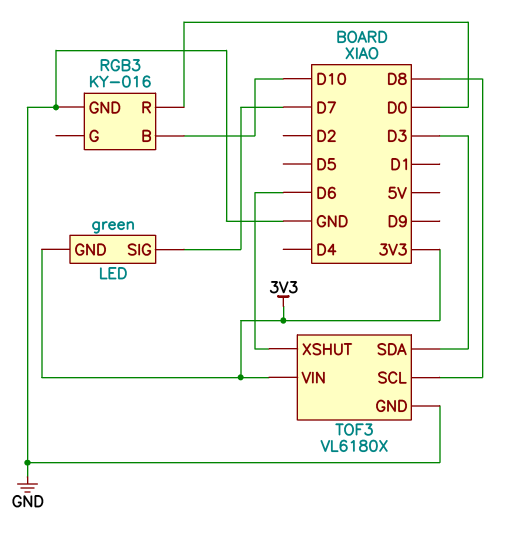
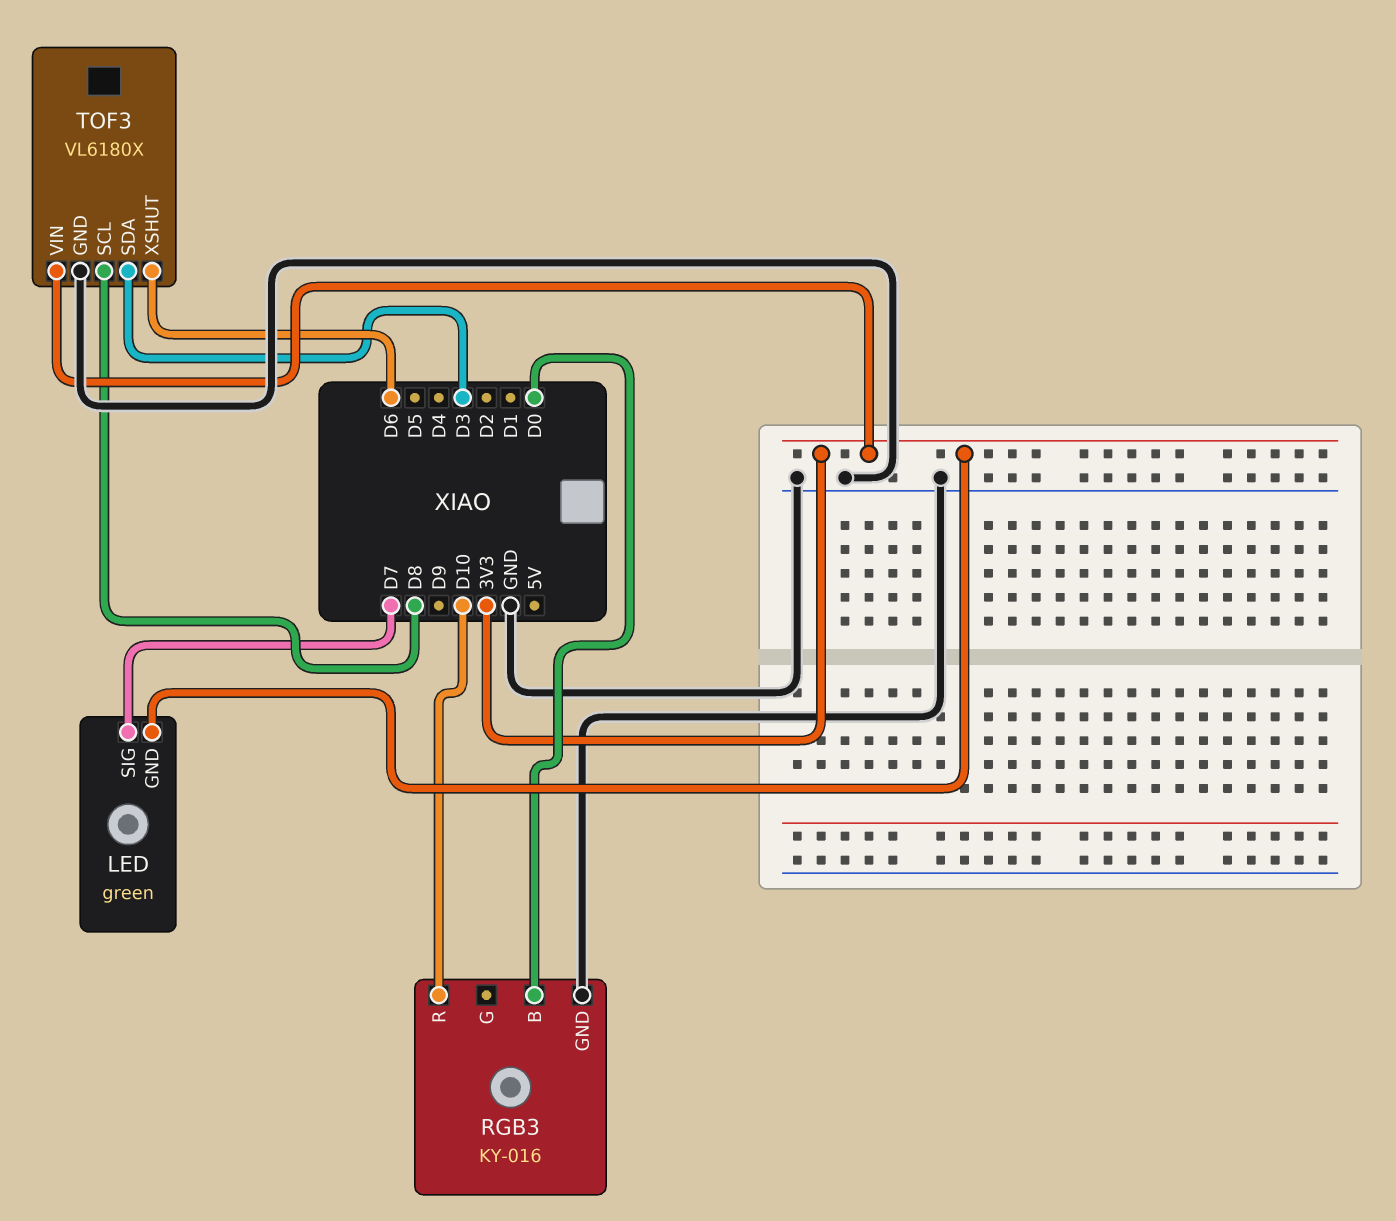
RGB3 pin B: D10 -> D0
RGB3 pin R: D0 -> D10

